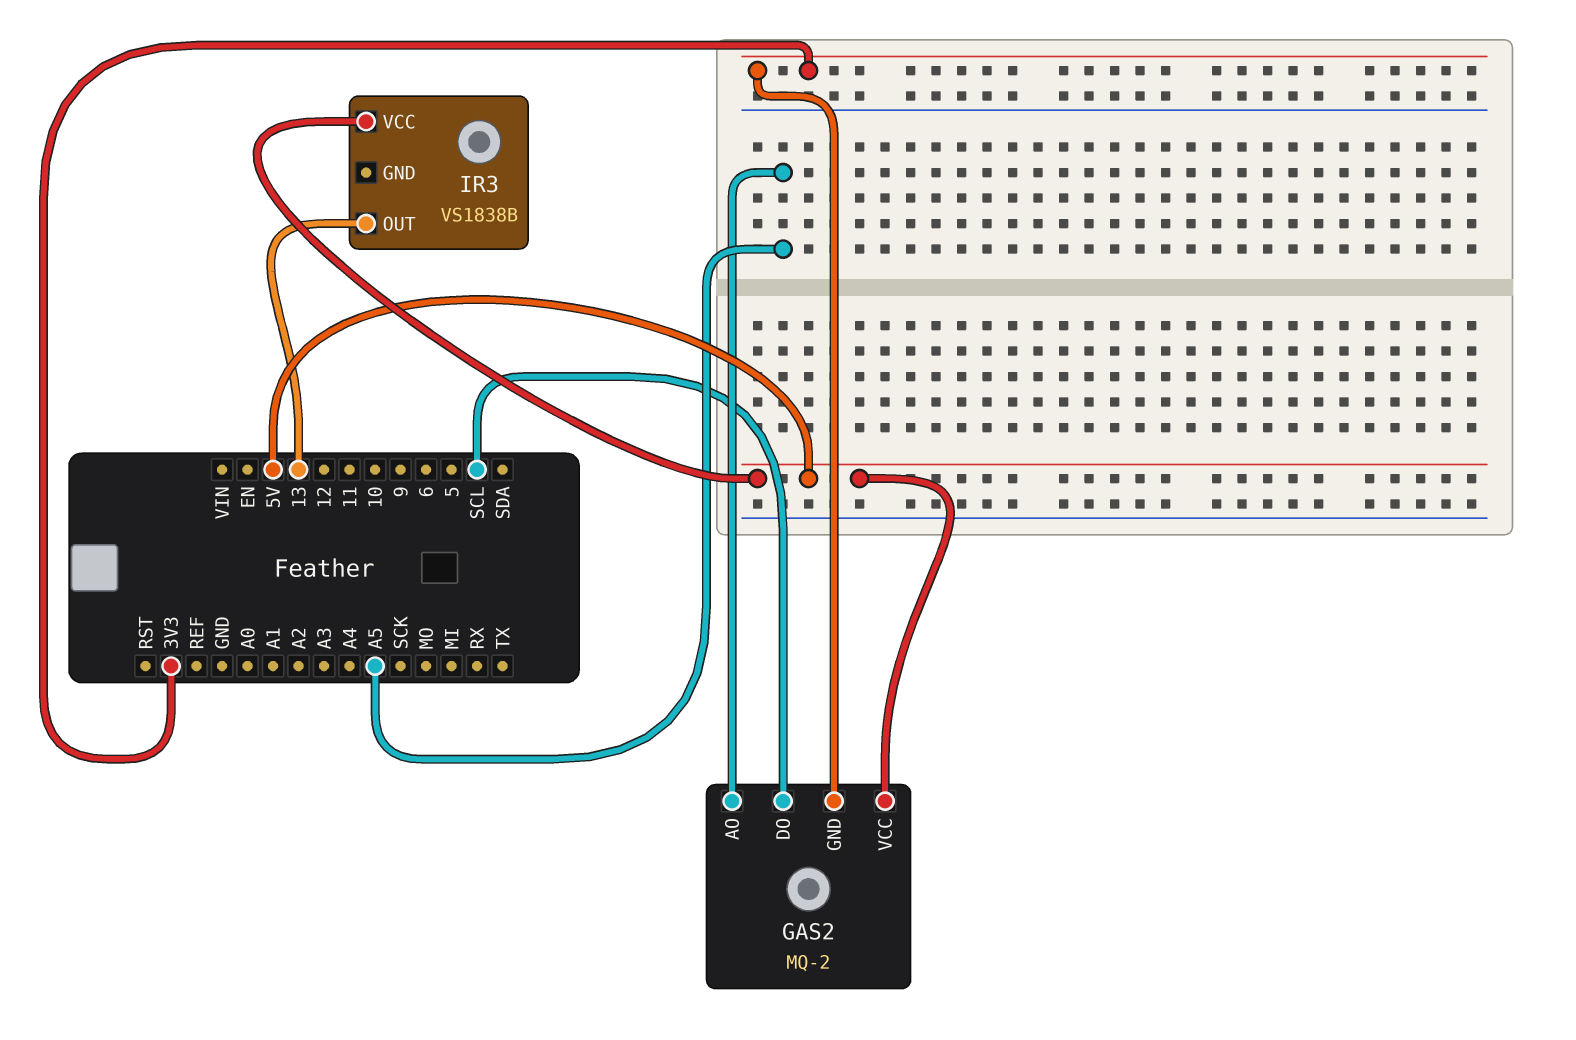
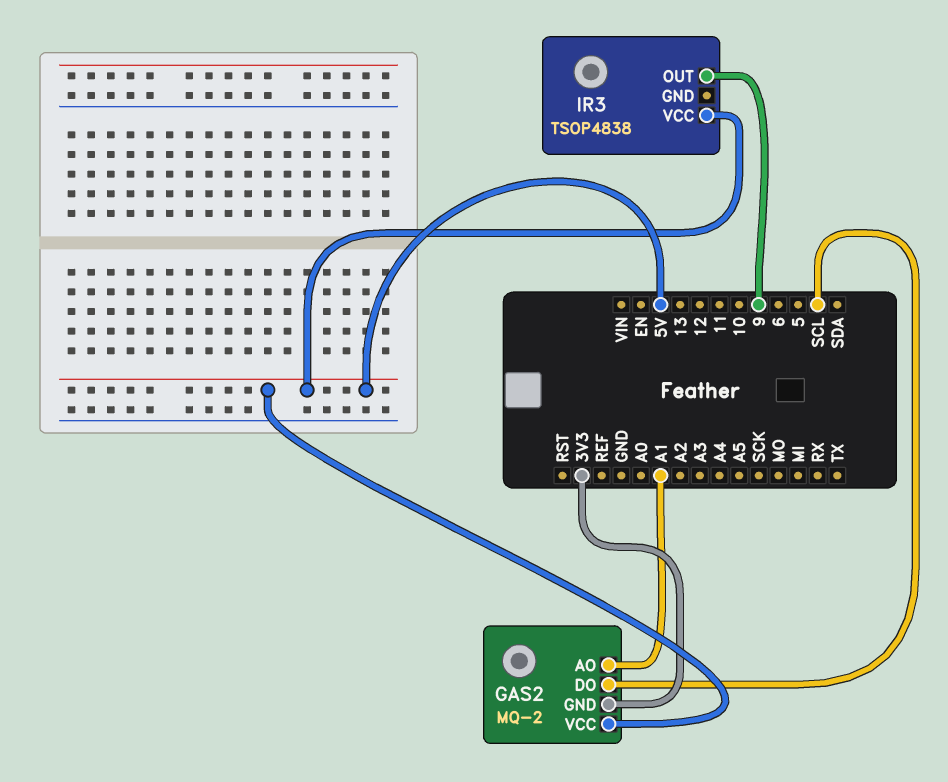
GAS2 pin AO: A5 -> A1
IR3: VS1838B -> TSOP4838
IR3 pin OUT: 13 -> 9

